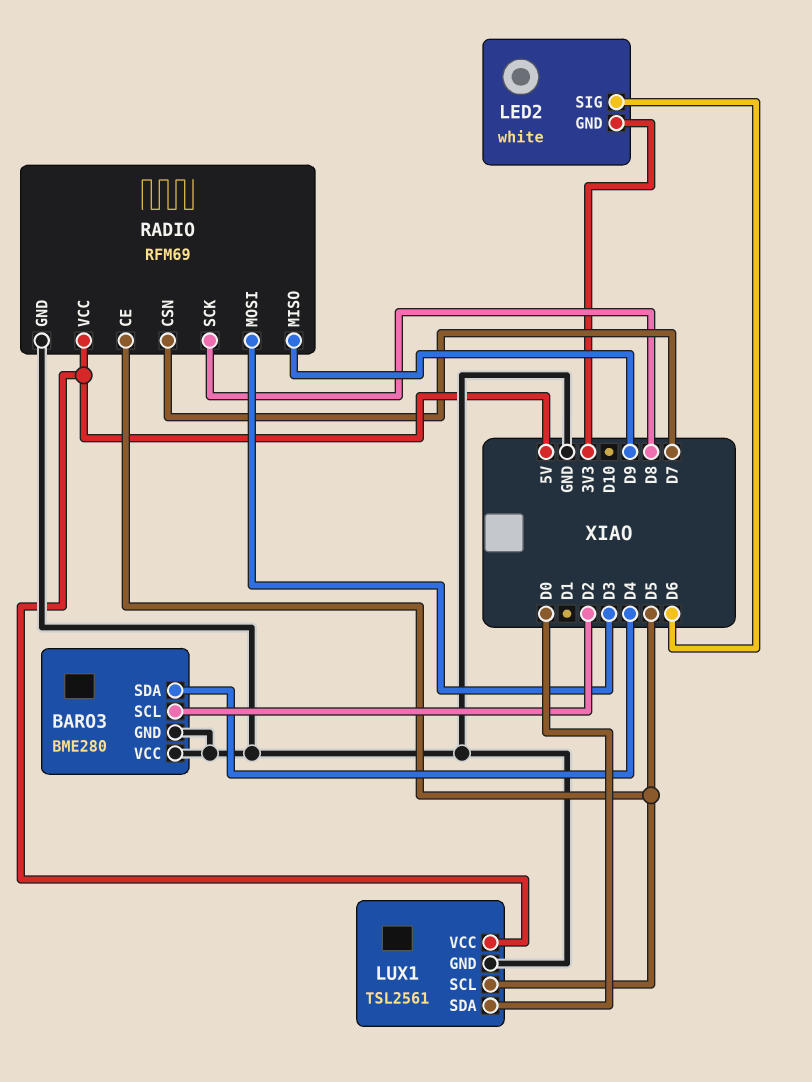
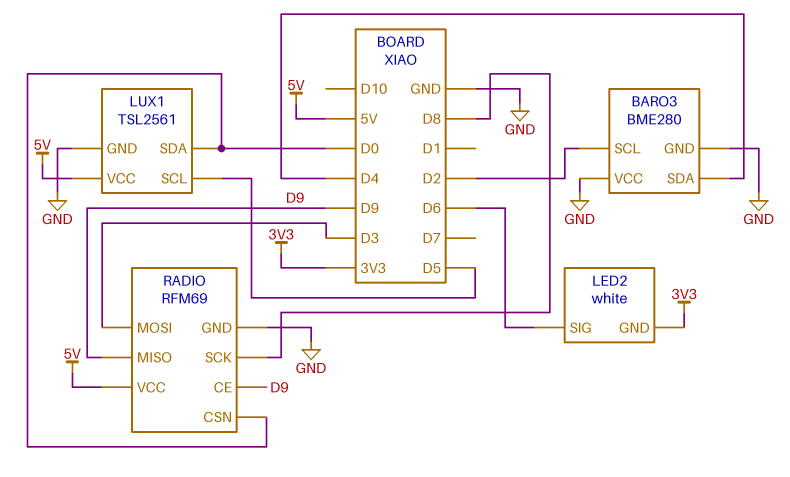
RADIO pin CE: D5 -> D9
RADIO pin CSN: D7 -> D0

